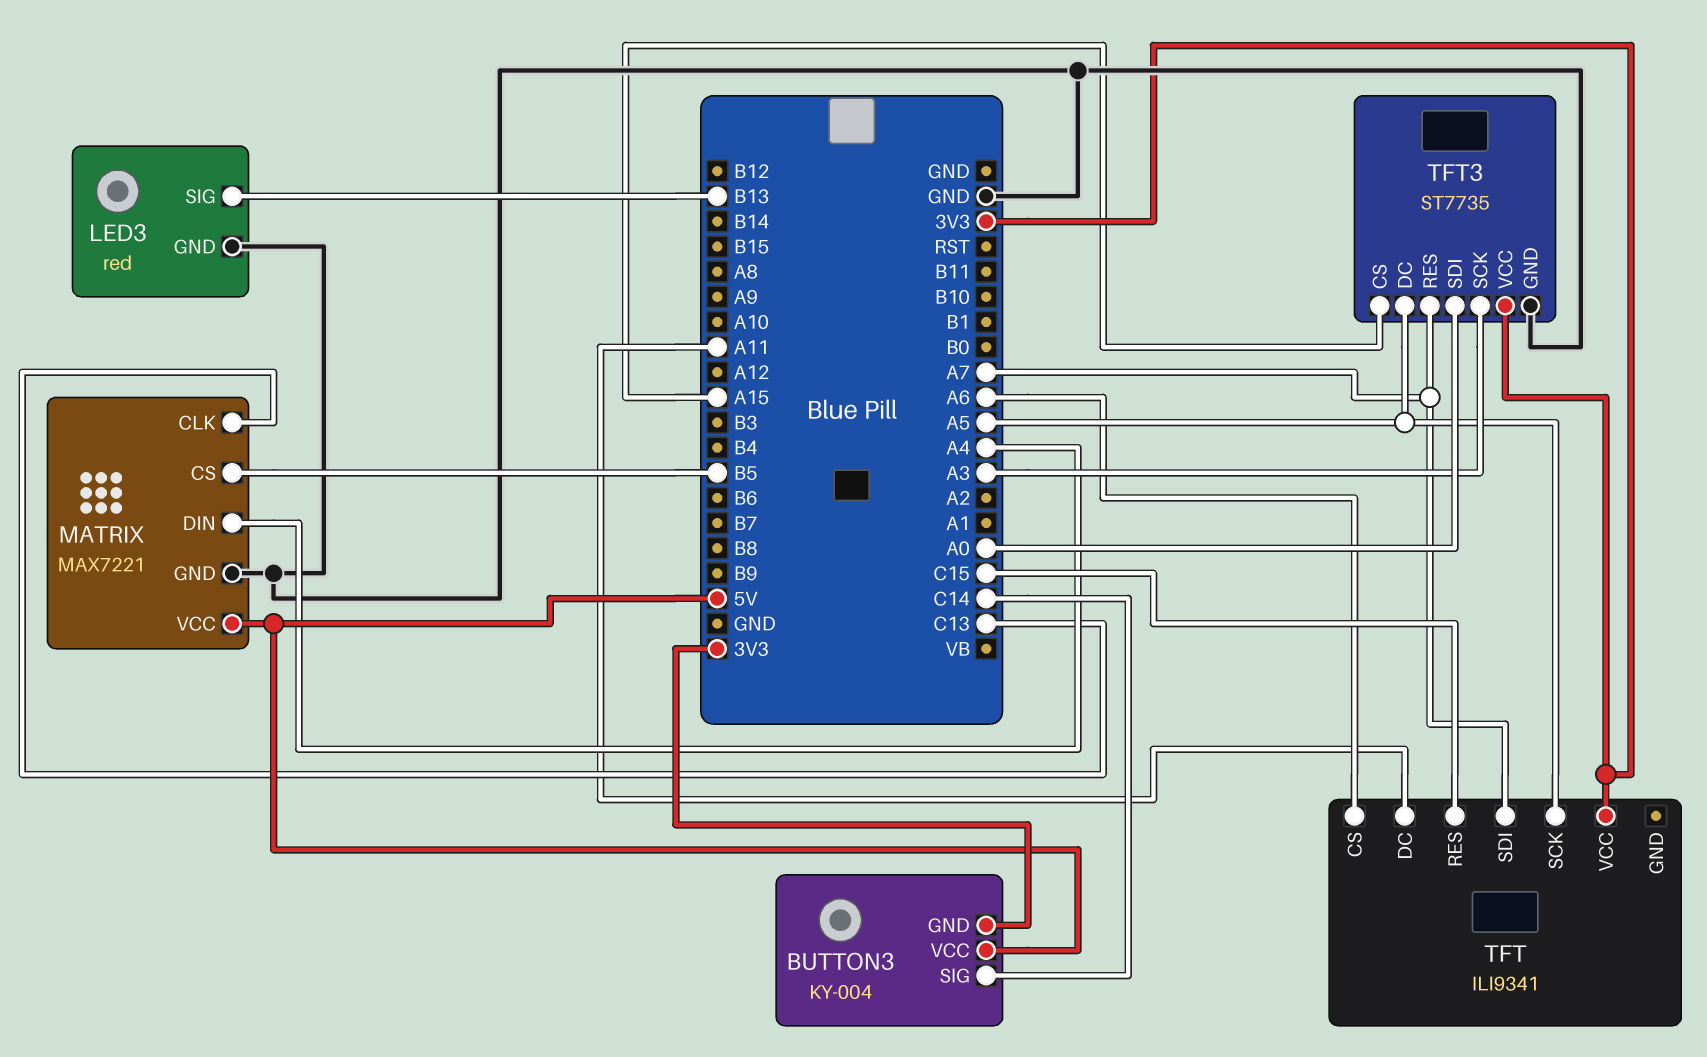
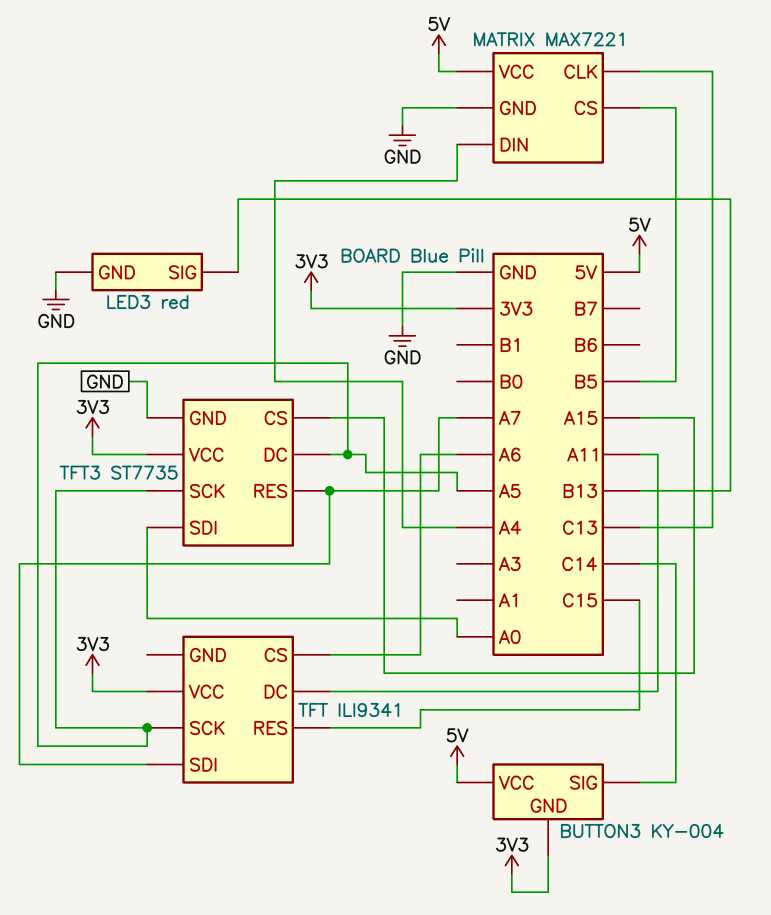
TFT3 pin SCK: A3 -> A5

